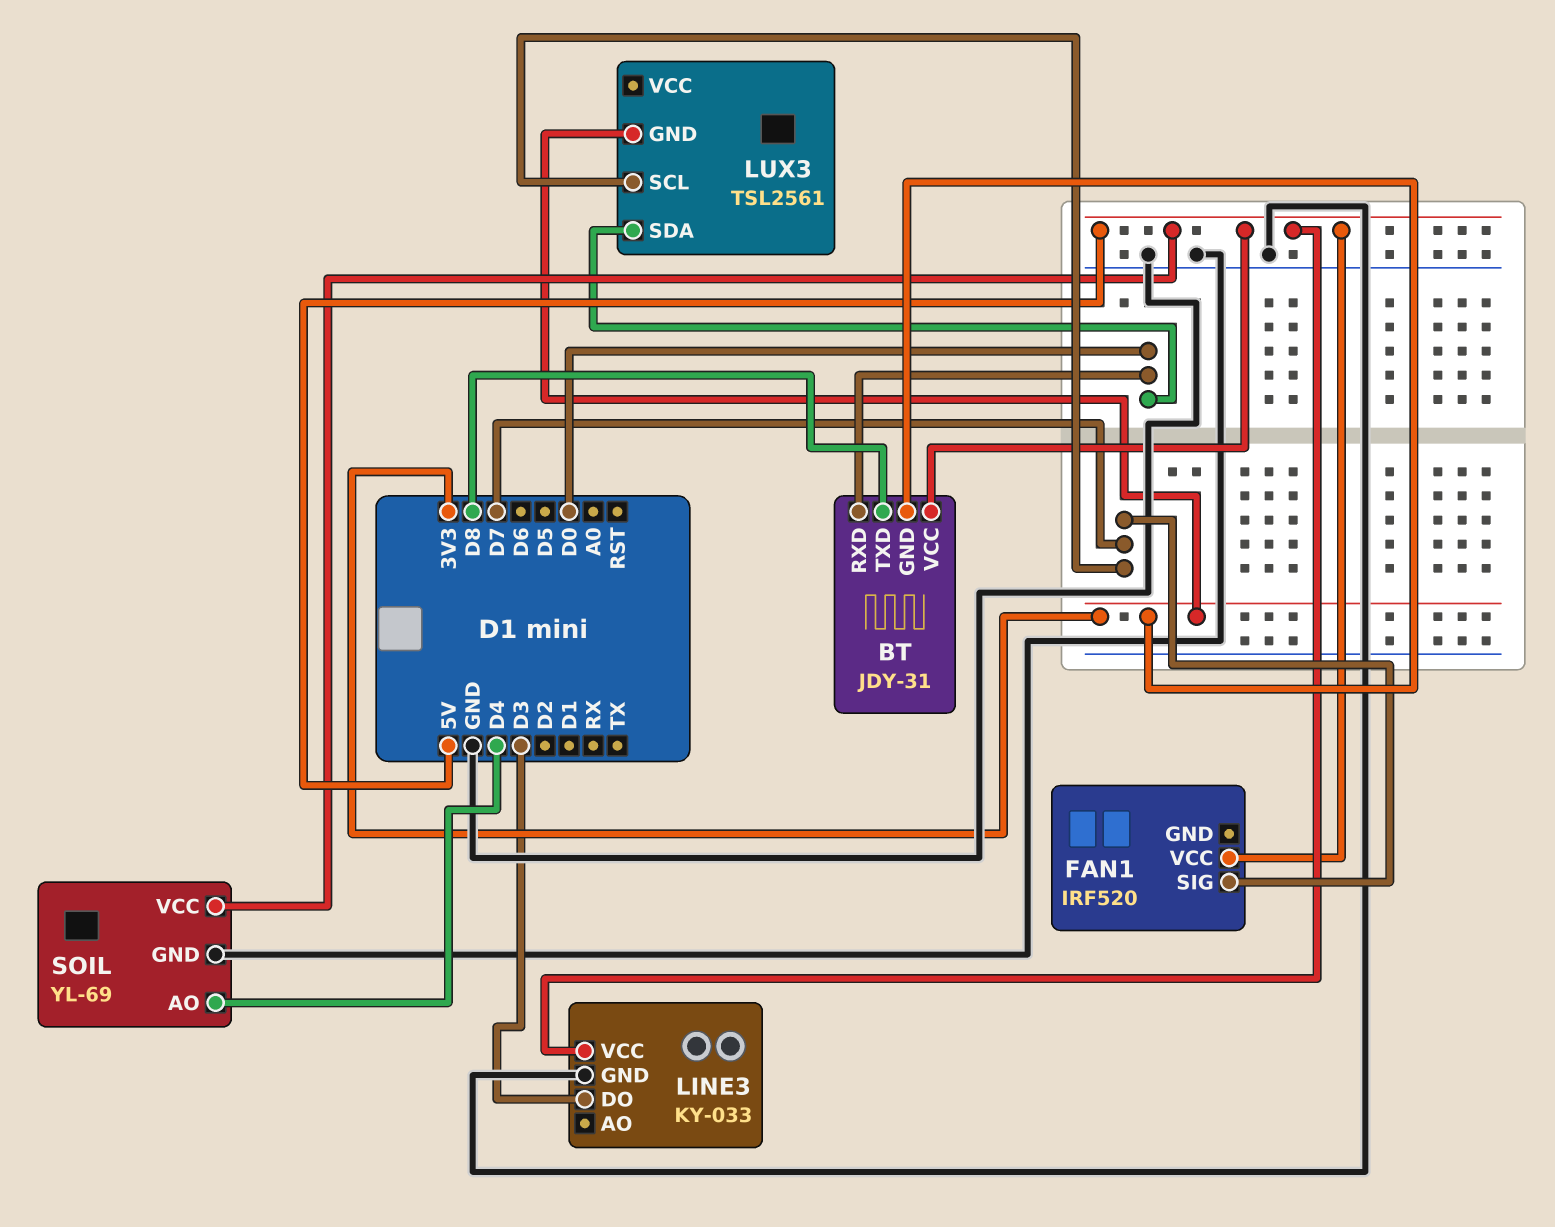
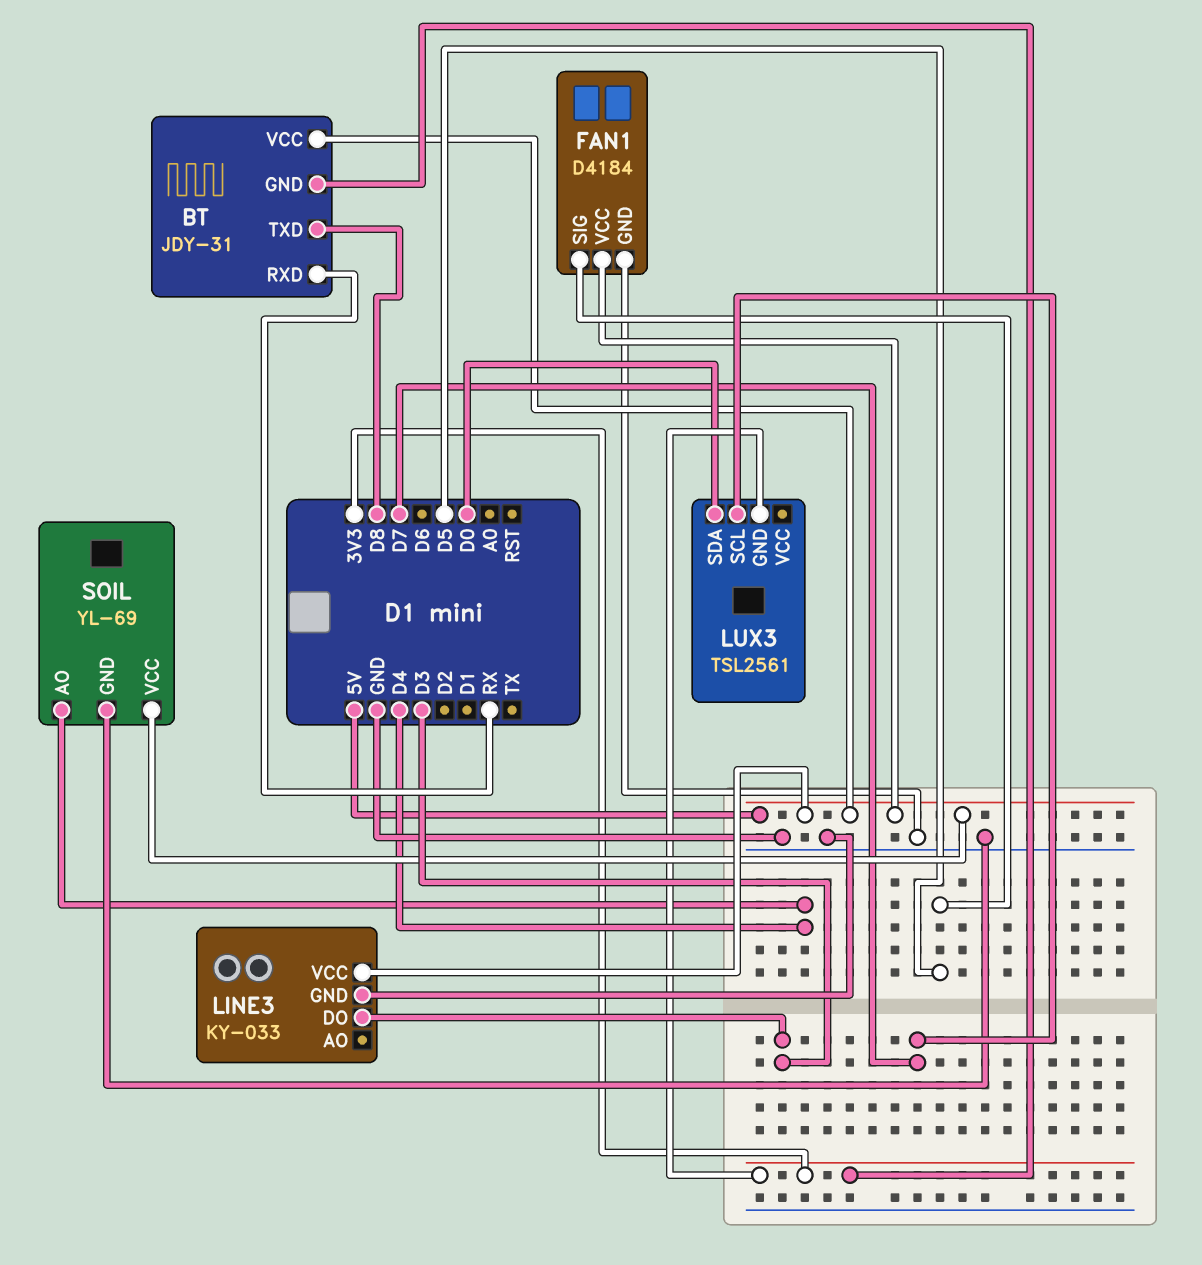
BT pin RXD: D0 -> RX
FAN1: IRF520 -> D4184
FAN1 pin GND: none -> GND
FAN1 pin SIG: D7 -> D5

